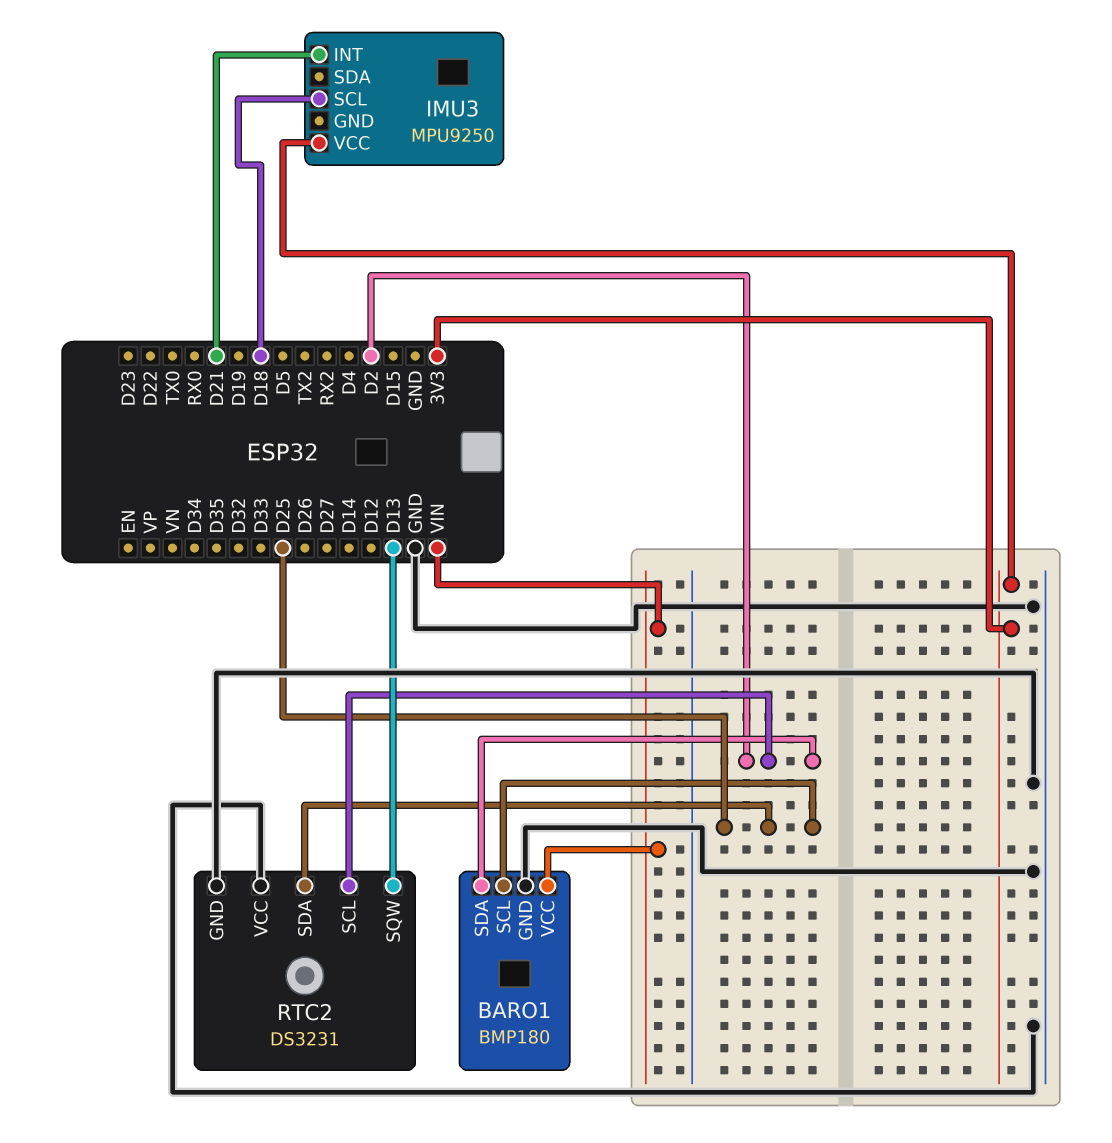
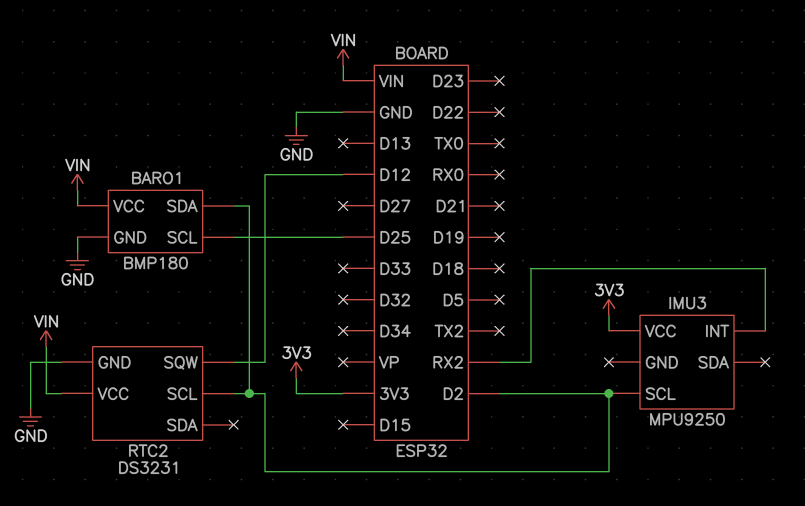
IMU3 pin INT: D21 -> RX2
IMU3 pin SCL: D18 -> D2
RTC2 pin SDA: D25 -> none
RTC2 pin SQW: D13 -> D12
RTC2 pin VCC: GND -> VIN

